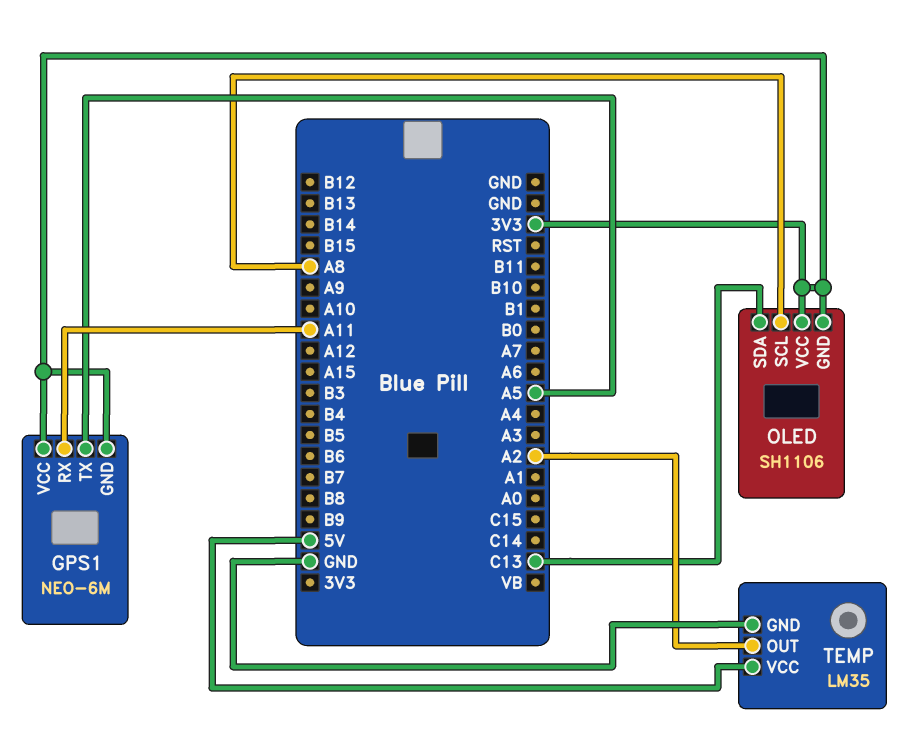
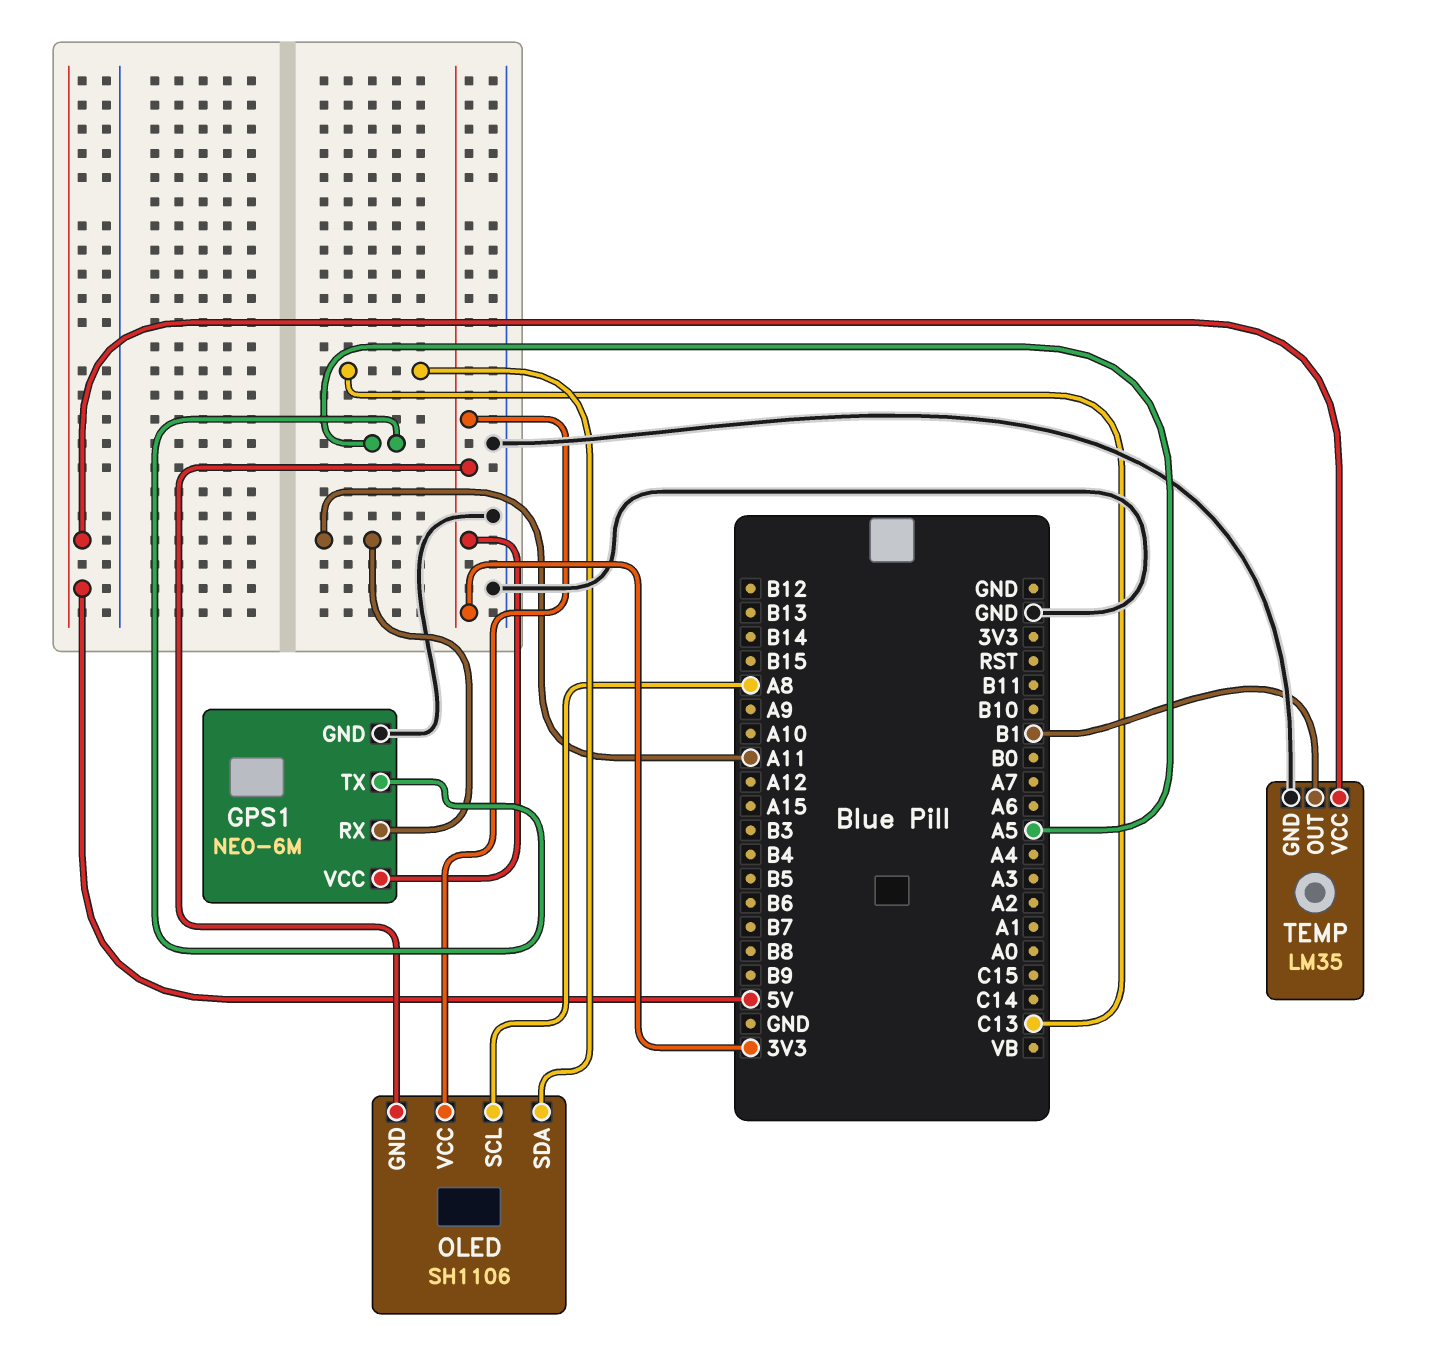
GPS1 pin GND: 3V3 -> GND
TEMP pin OUT: A2 -> B1

